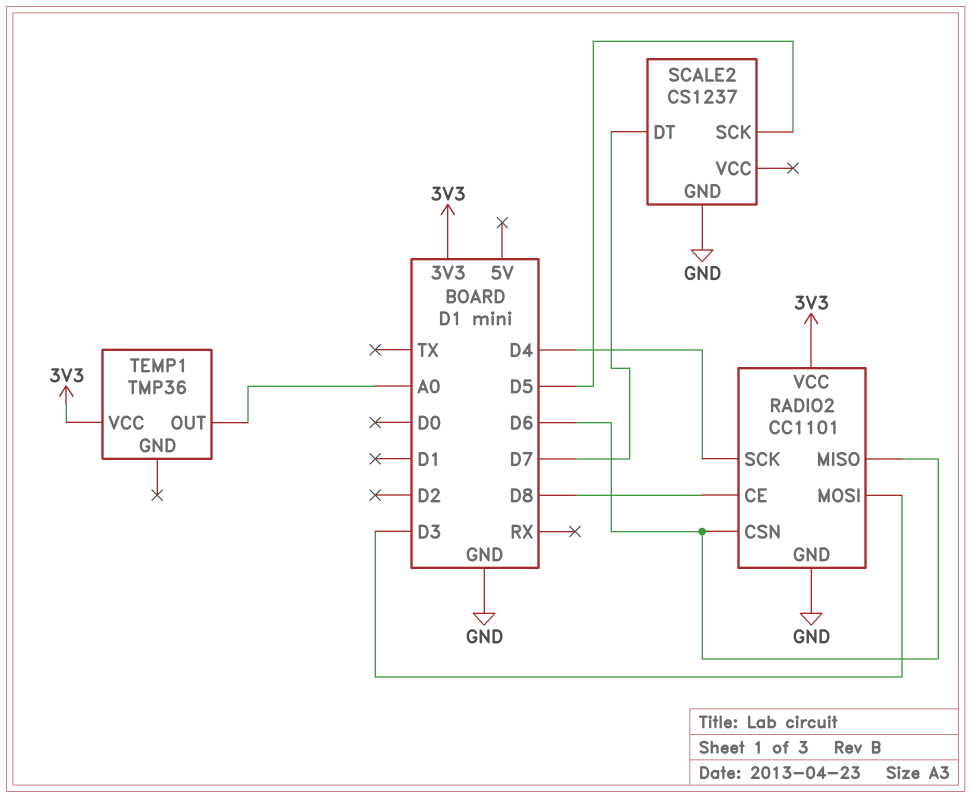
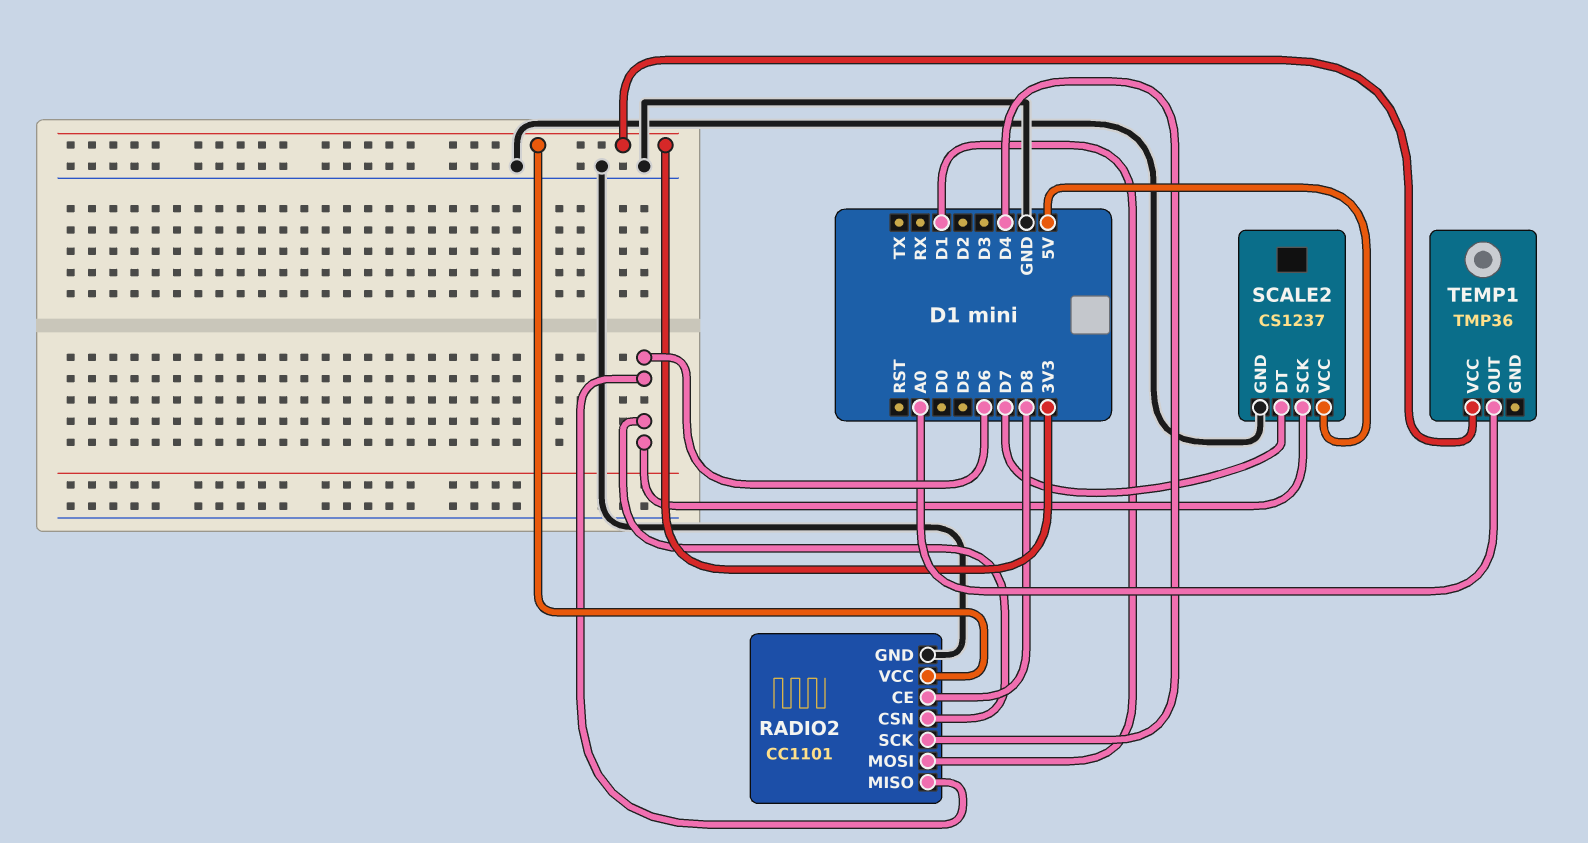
RADIO2 pin MOSI: D3 -> D1
SCALE2 pin SCK: D5 -> D6
SCALE2 pin VCC: none -> 5V

